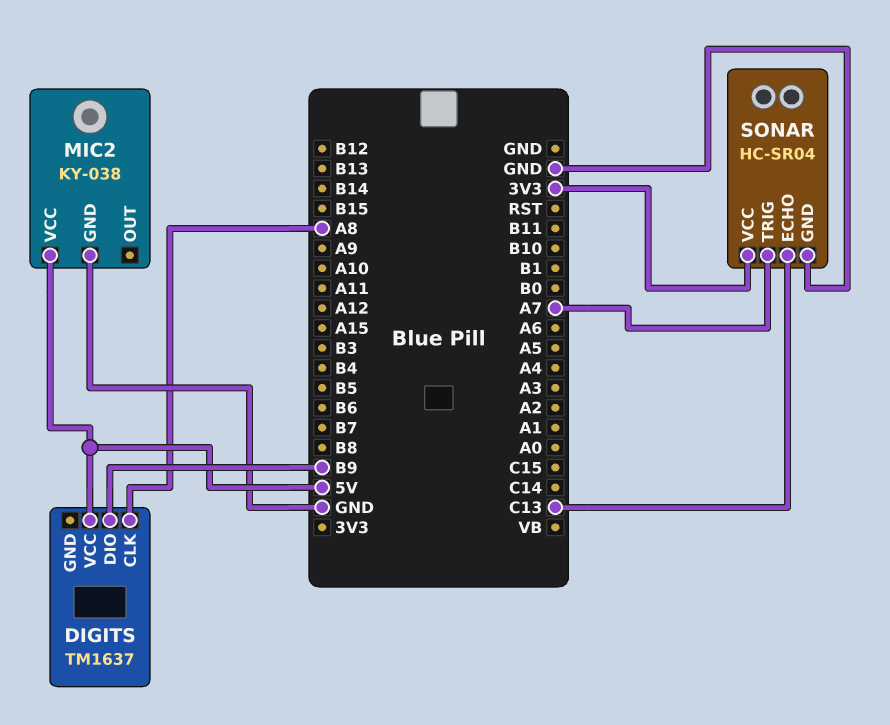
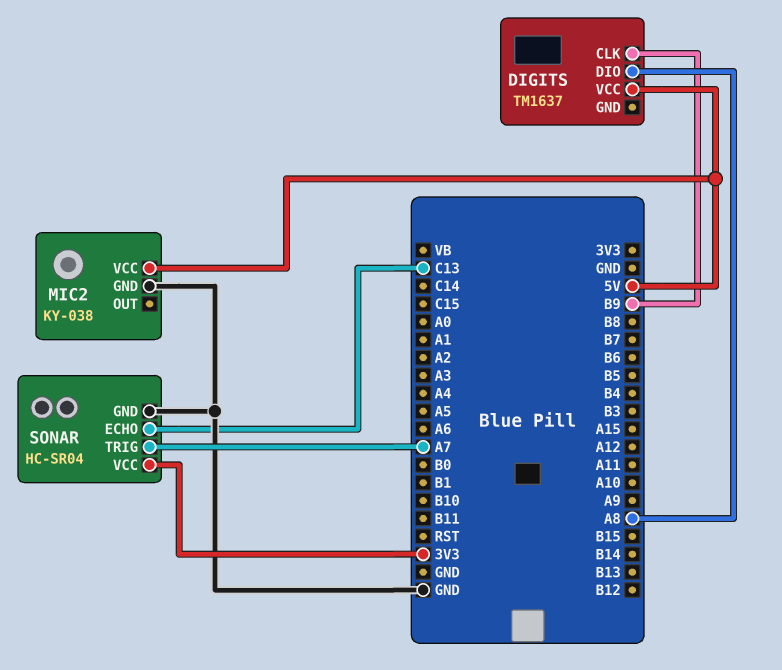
DIGITS pin CLK: A8 -> B9
DIGITS pin DIO: B9 -> A8

